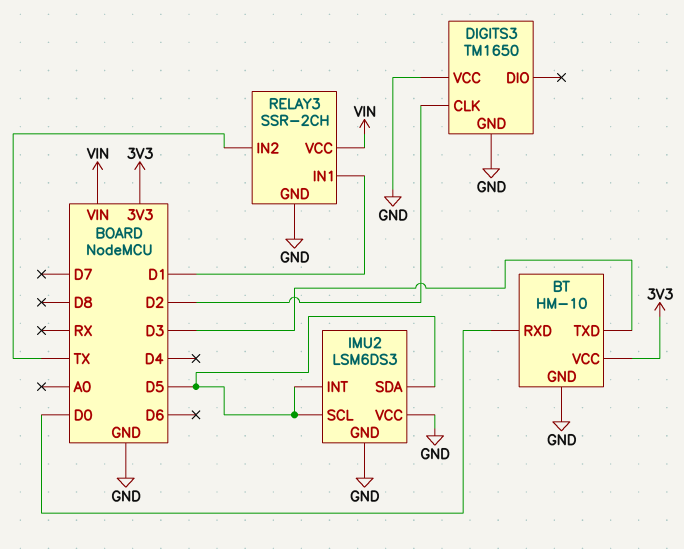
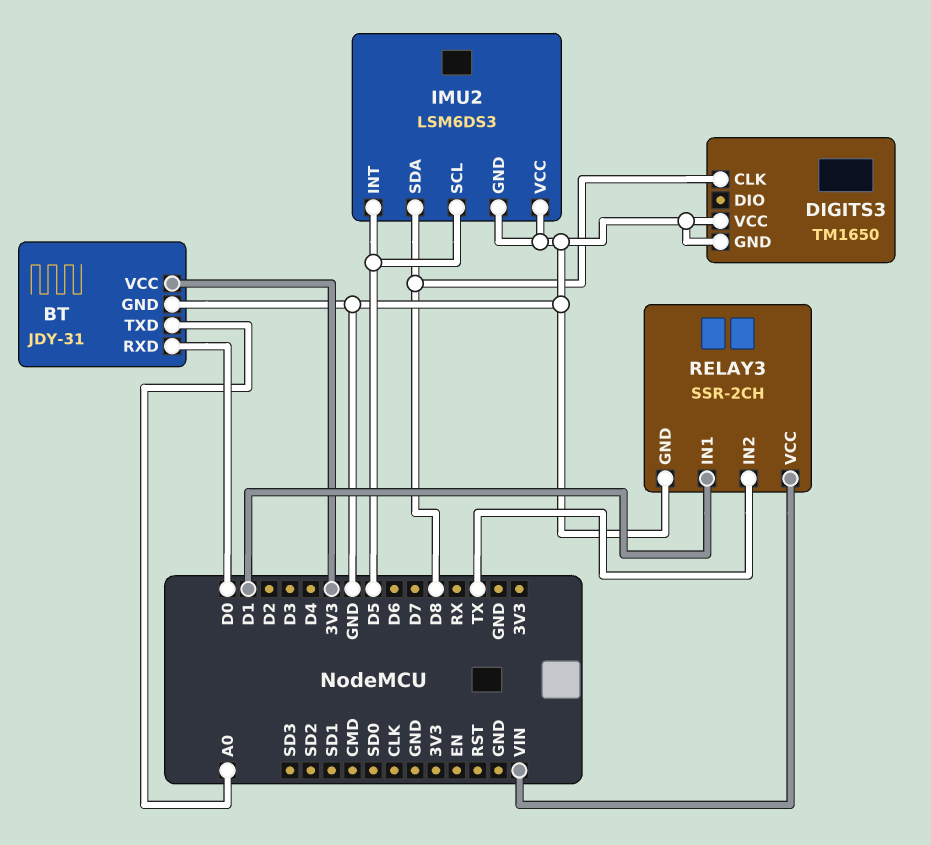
BT: HM-10 -> JDY-31
BT pin TXD: D3 -> A0
DIGITS3 pin CLK: D2 -> D8
IMU2 pin SDA: D5 -> D8

